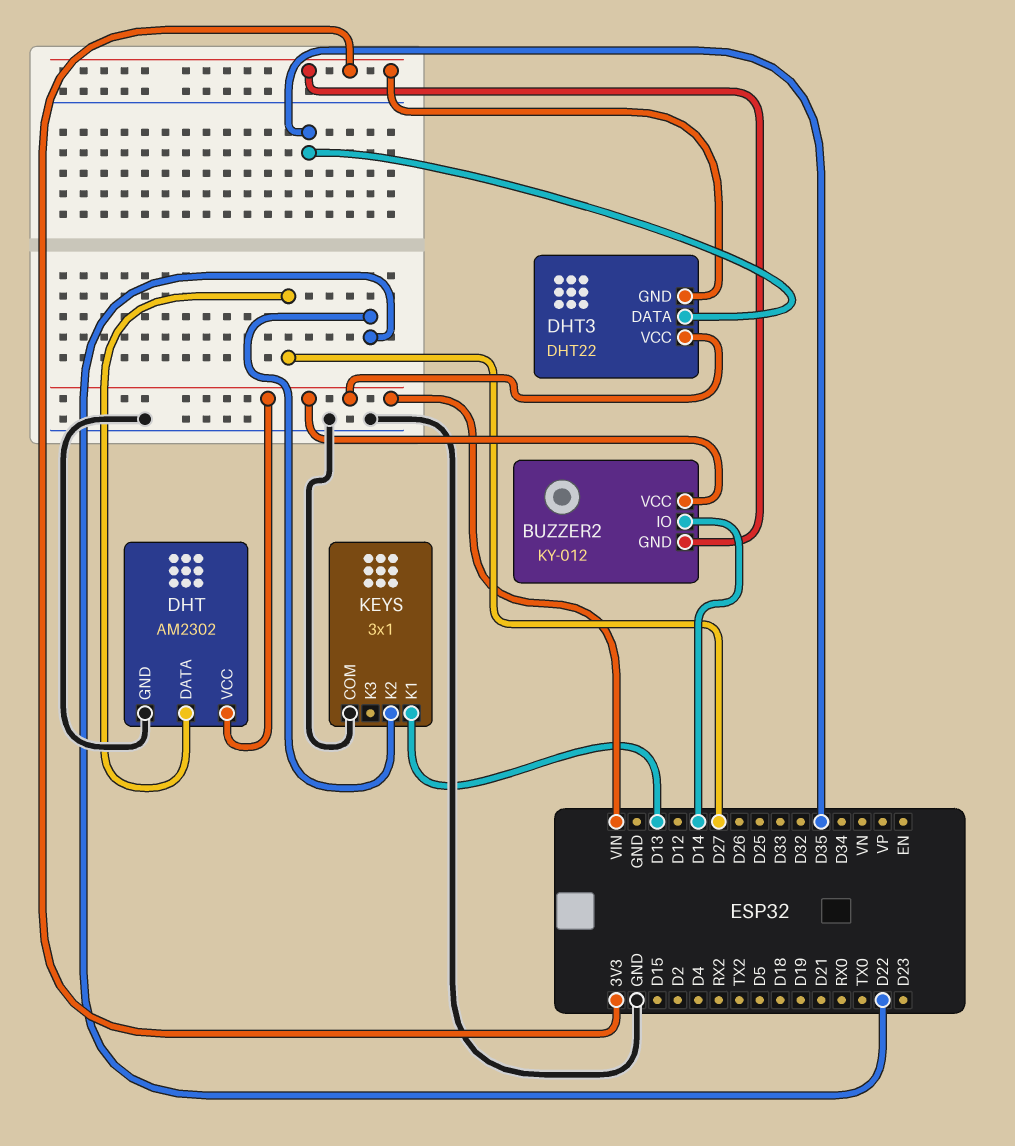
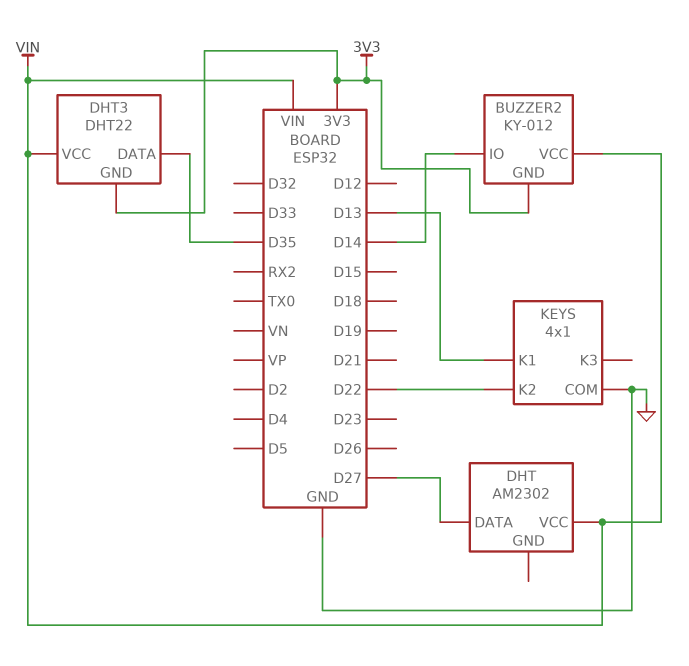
DHT pin GND: GND -> none
KEYS: 3x1 -> 4x1

